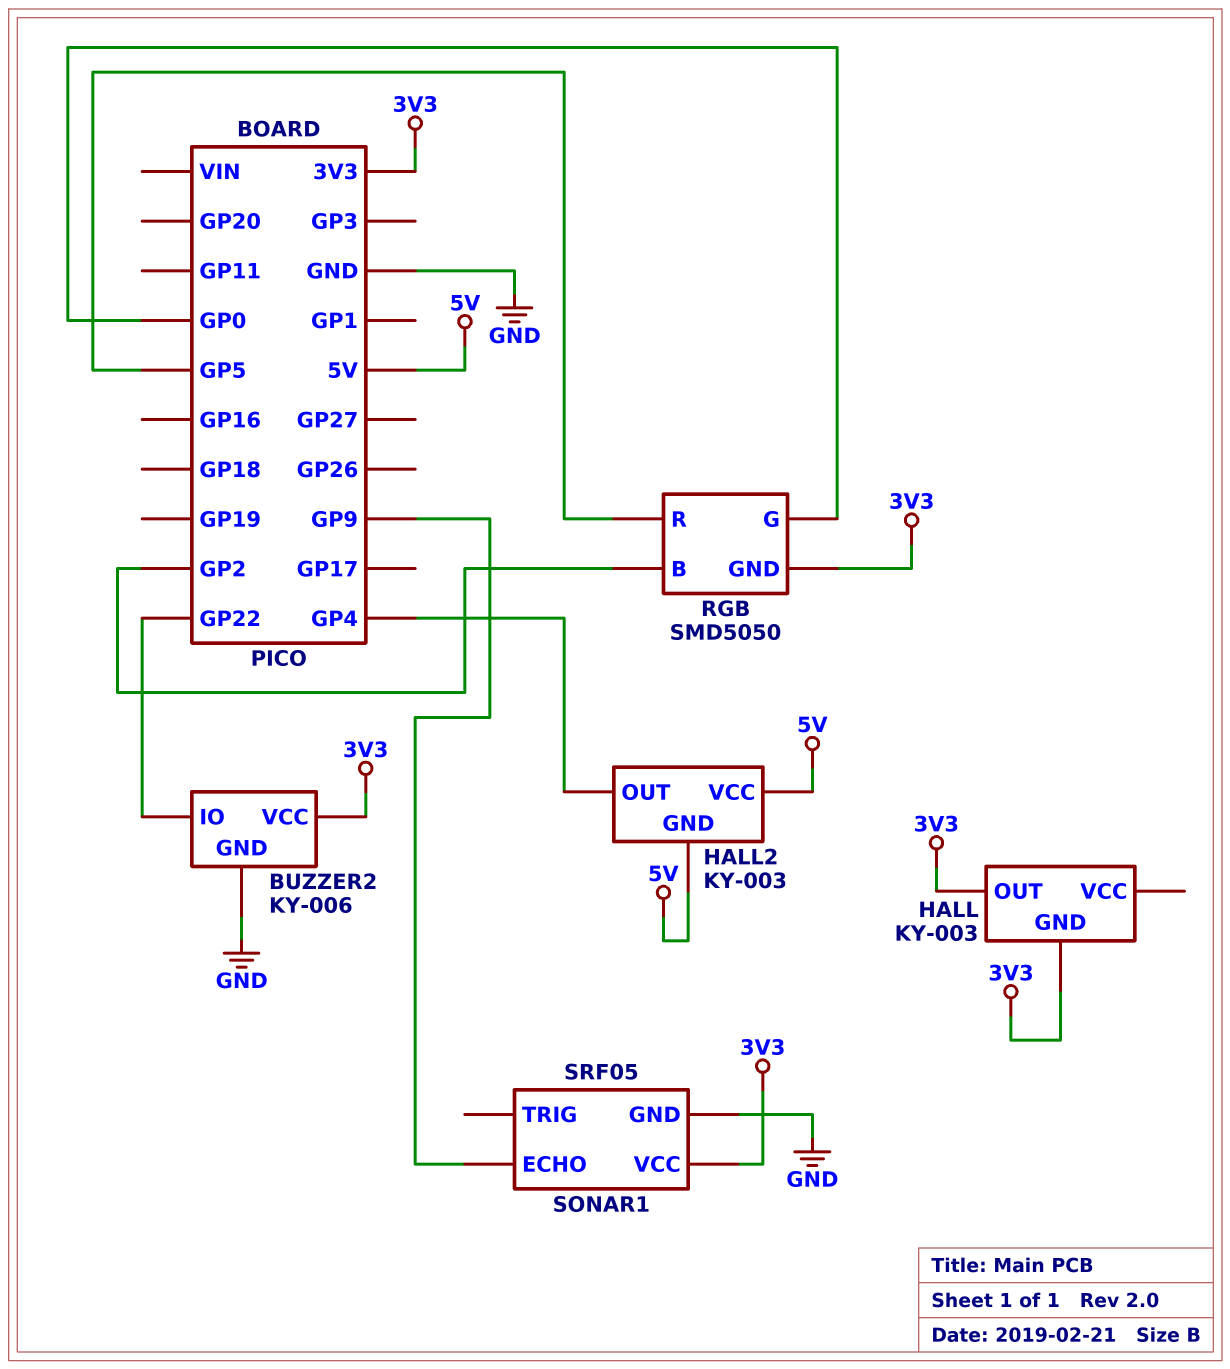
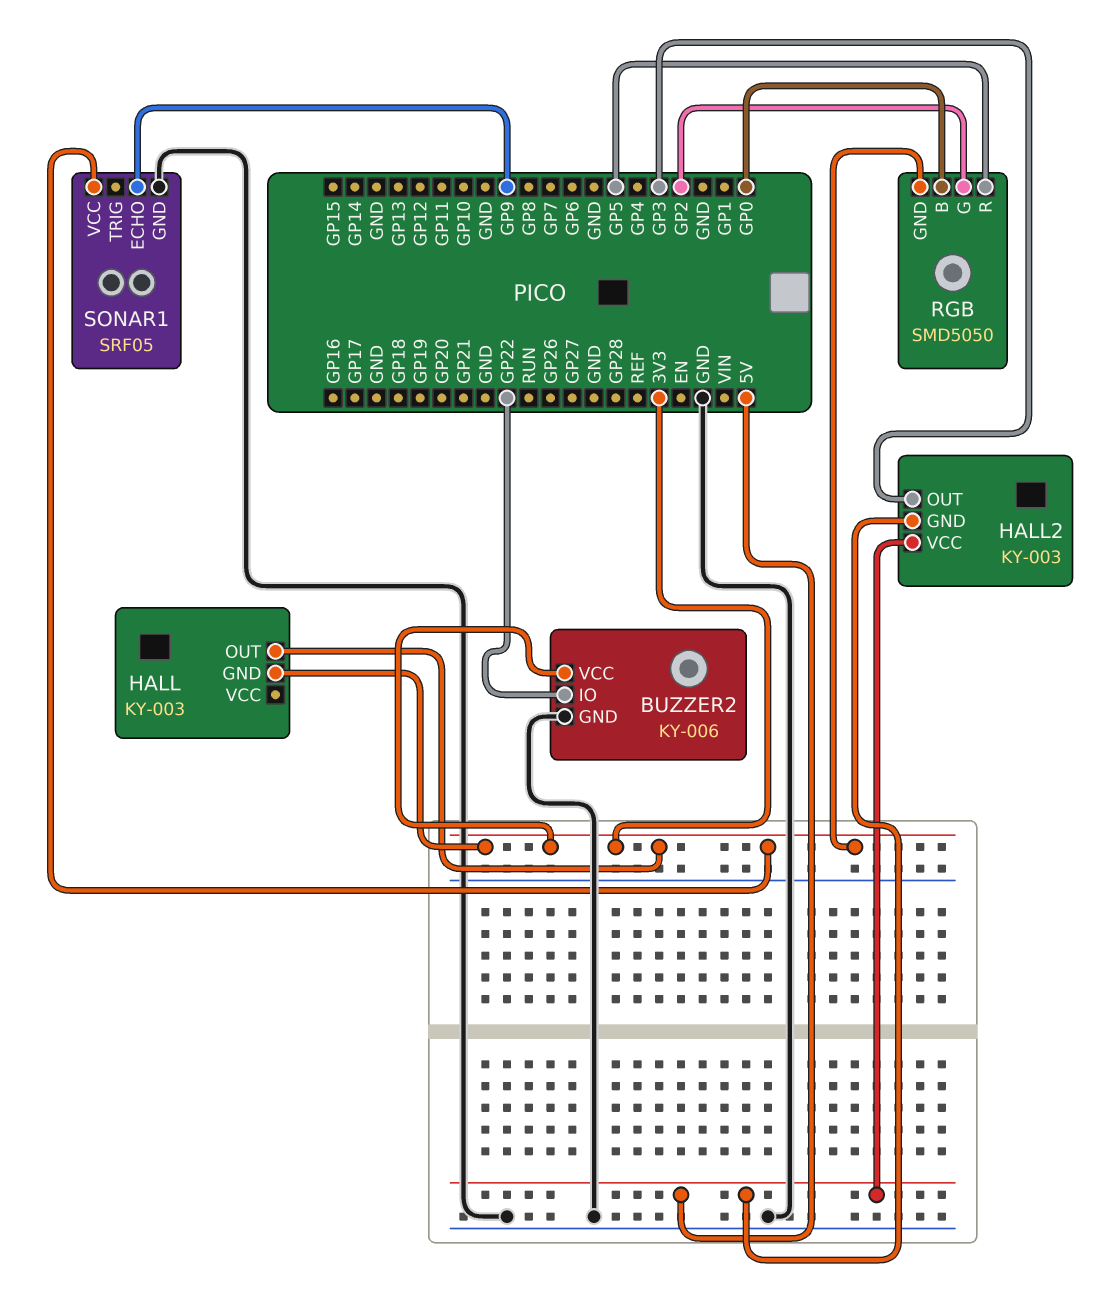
HALL2 pin OUT: GP4 -> GP3
RGB pin B: GP2 -> GP0
RGB pin G: GP0 -> GP2

